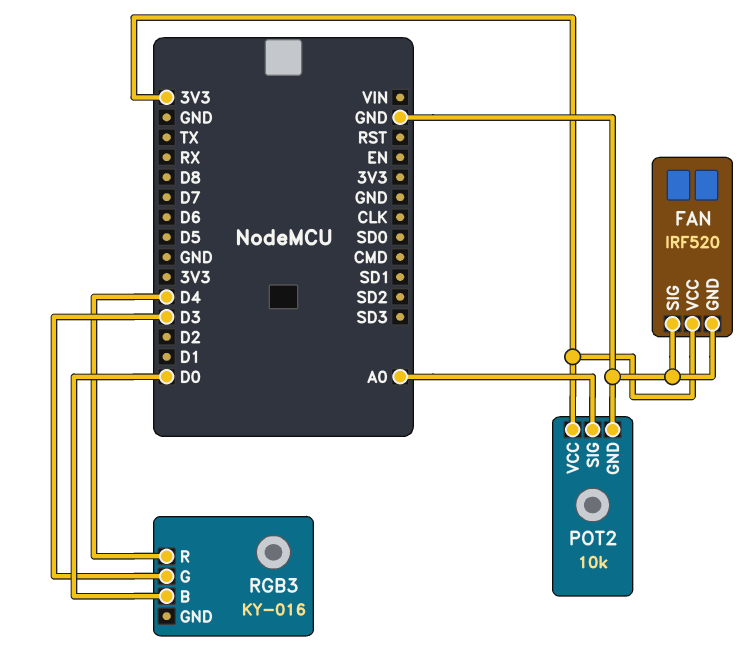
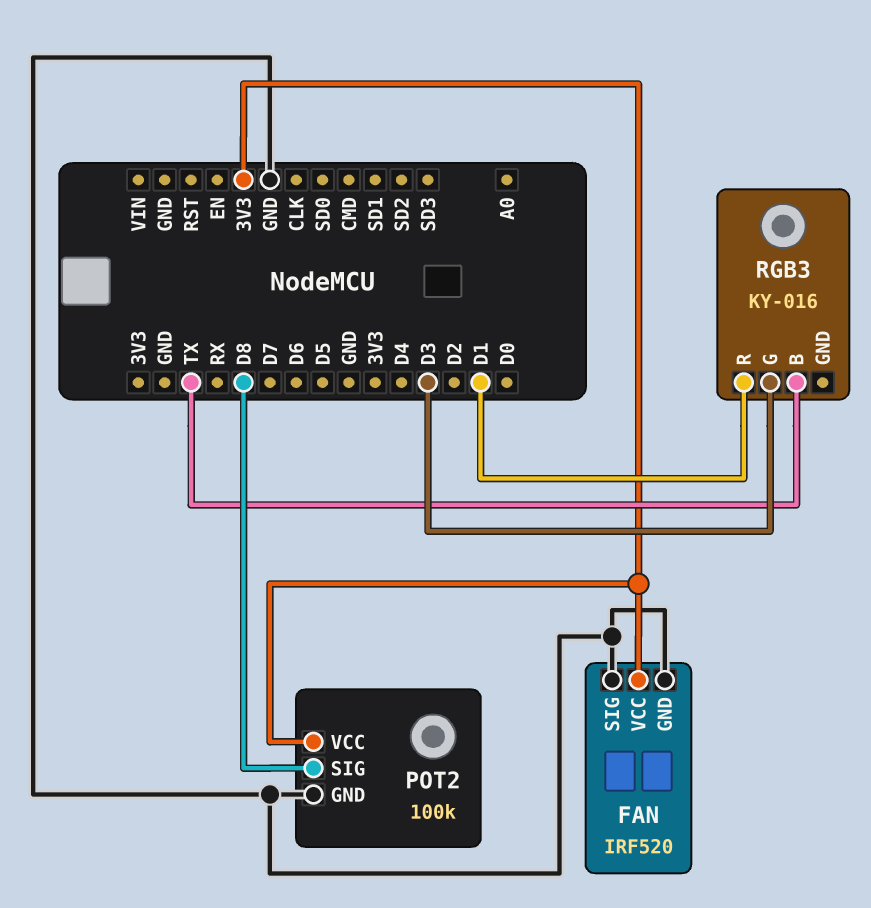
POT2: 10k -> 100k
POT2 pin SIG: A0 -> D8
RGB3 pin B: D0 -> TX
RGB3 pin R: D4 -> D1

